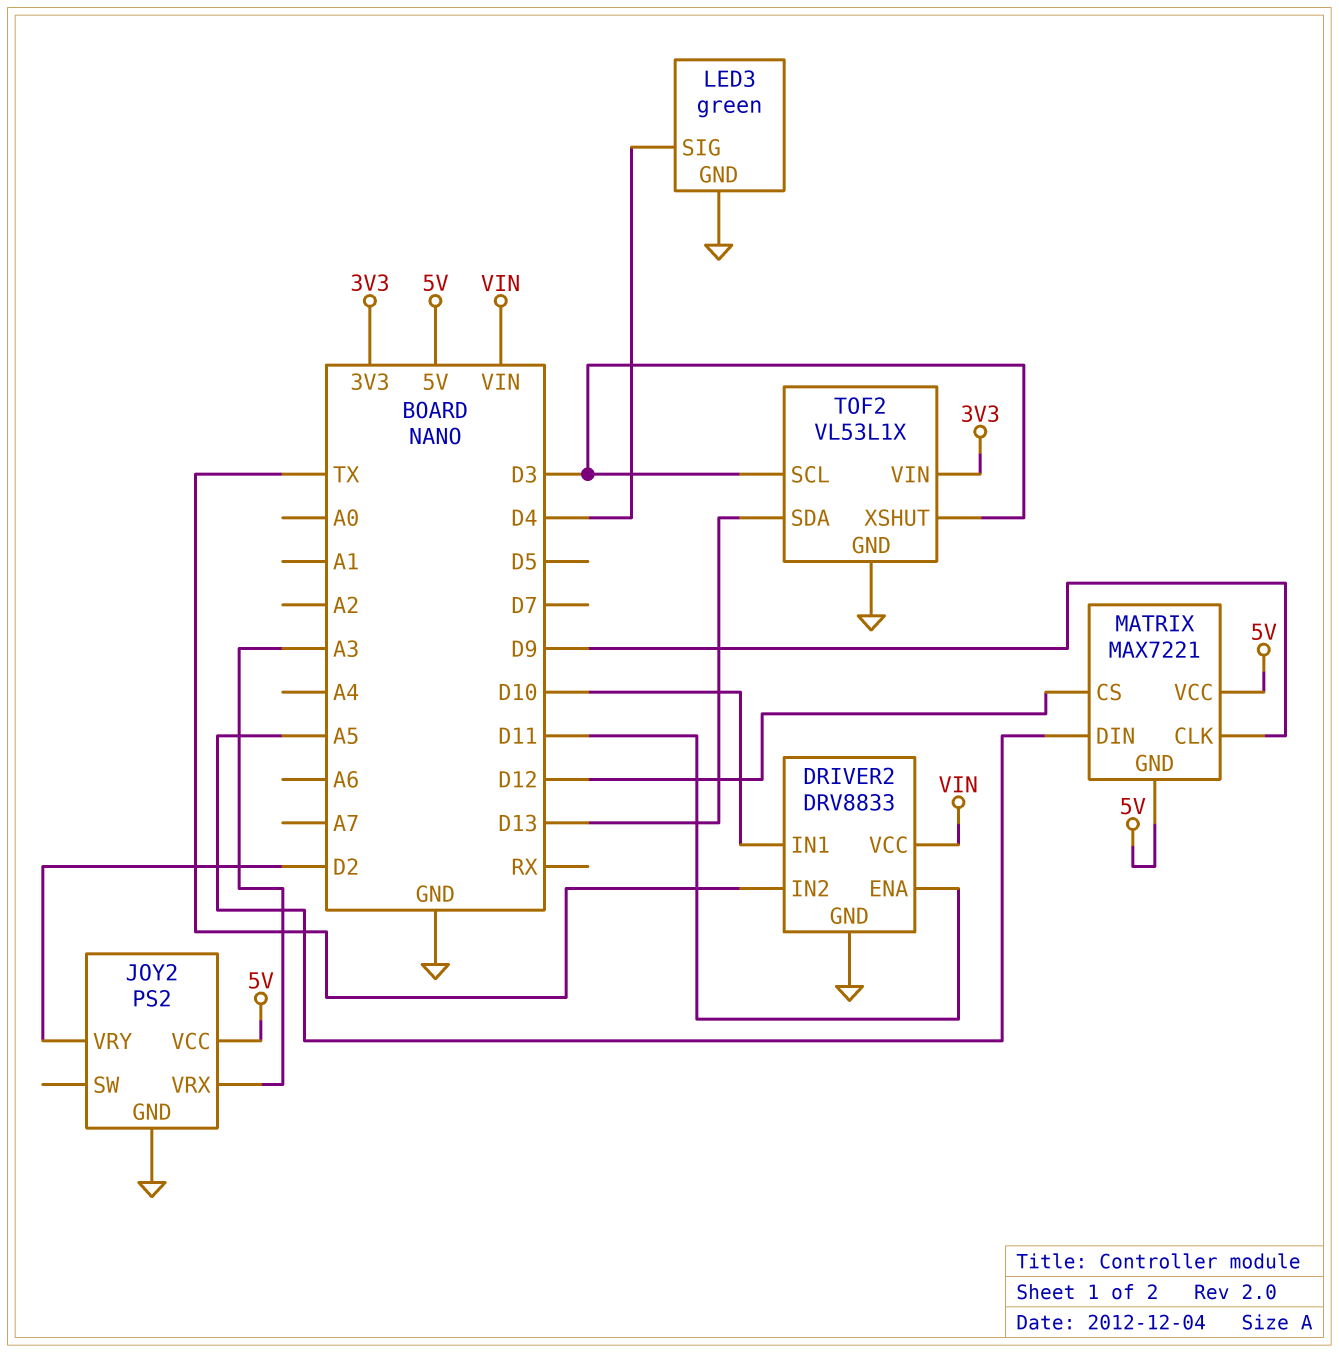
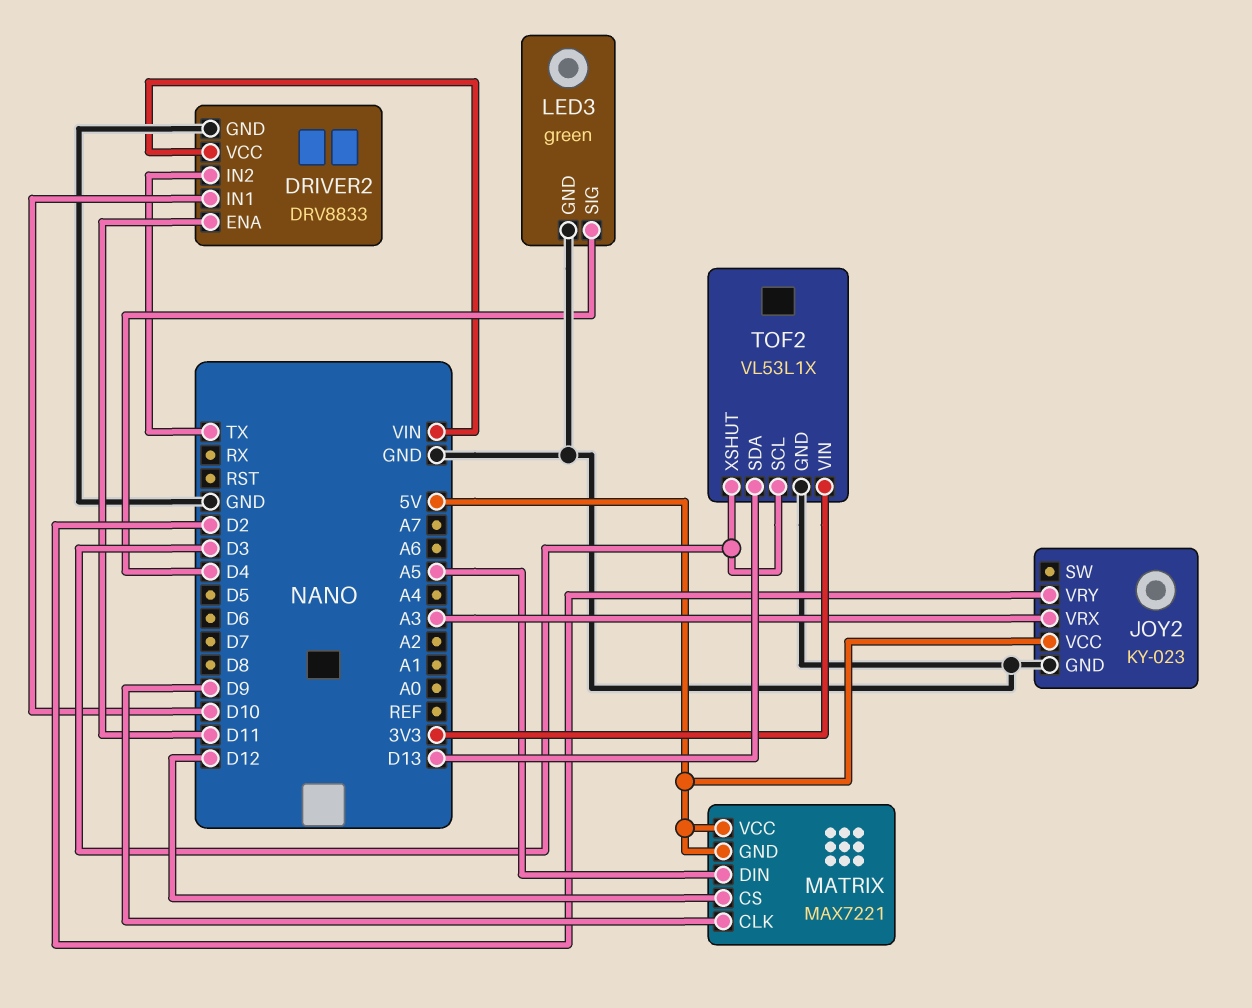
JOY2: PS2 -> KY-023

